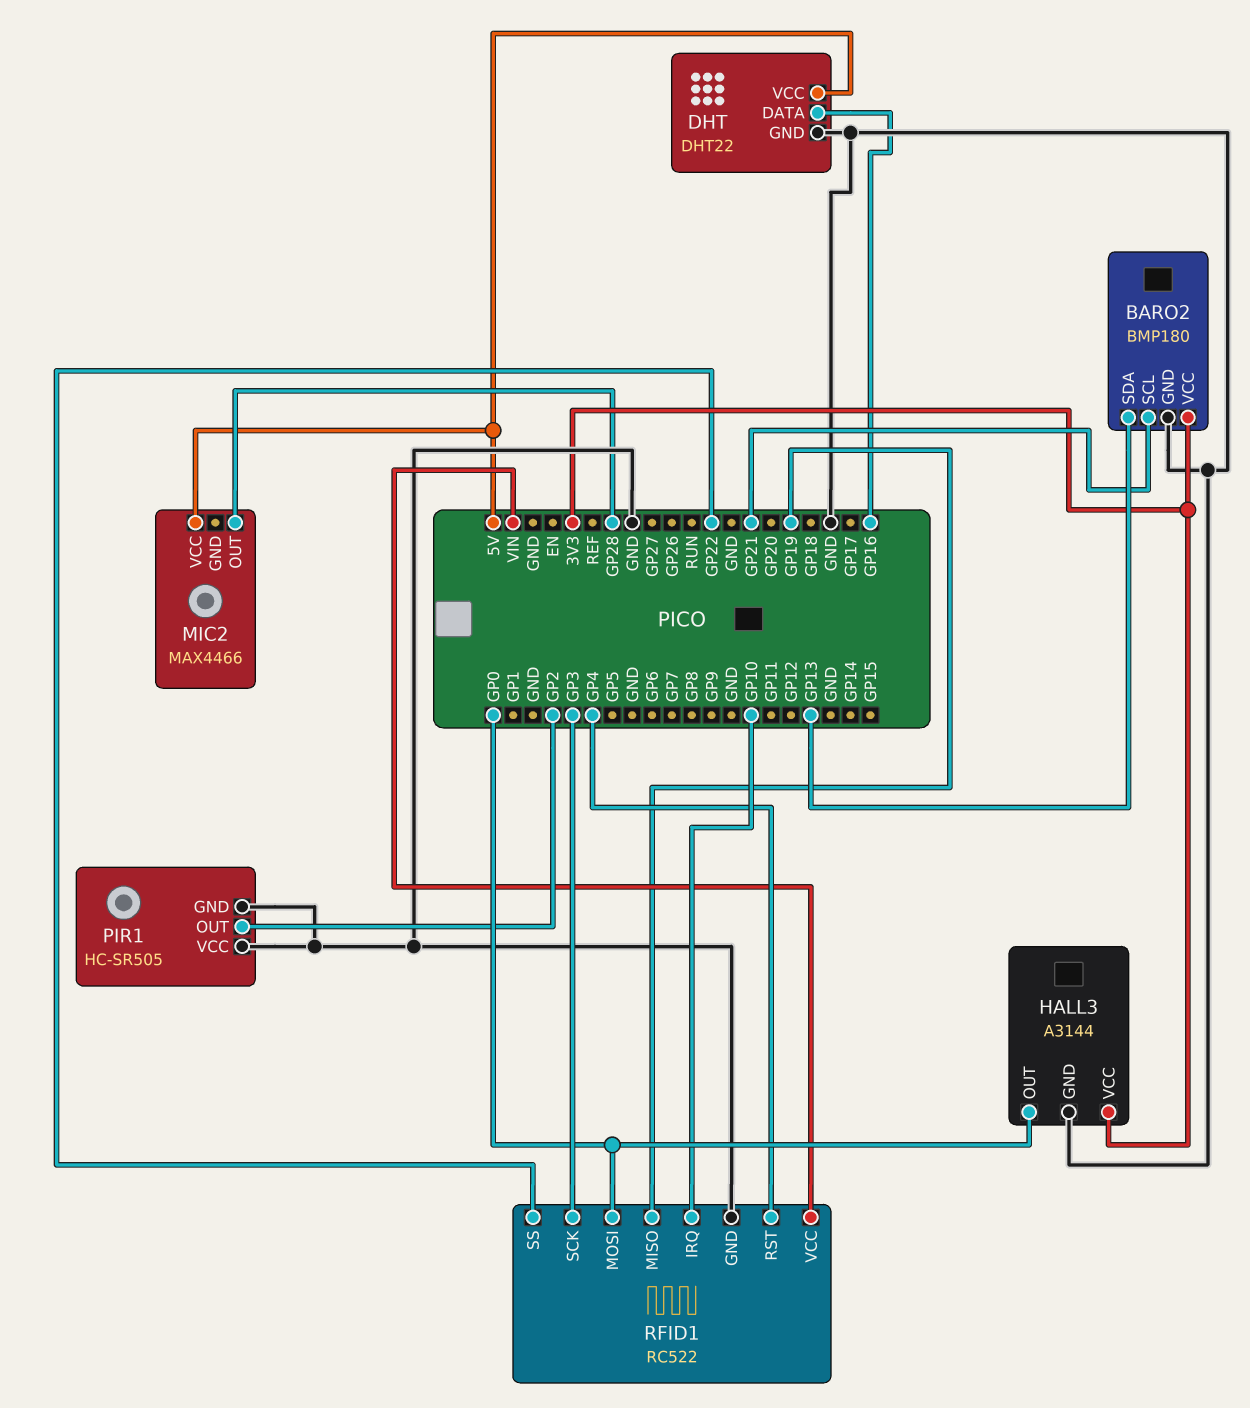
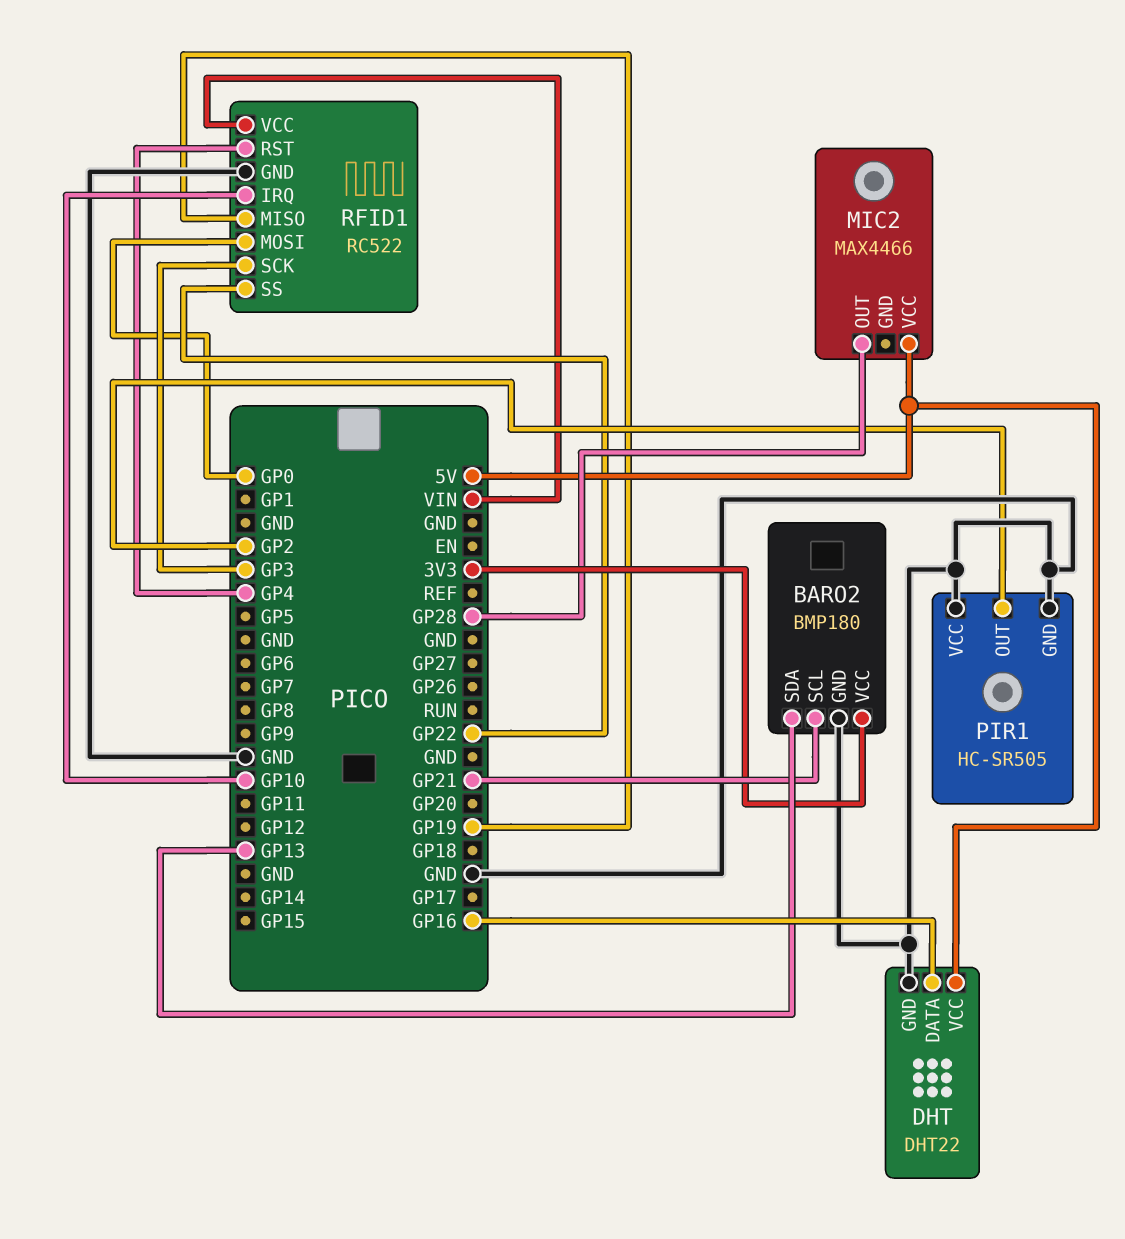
HALL3: A3144 -> none
HALL3 pin GND: GND -> none
HALL3 pin OUT: GP0 -> none
HALL3 pin VCC: 3V3 -> none

